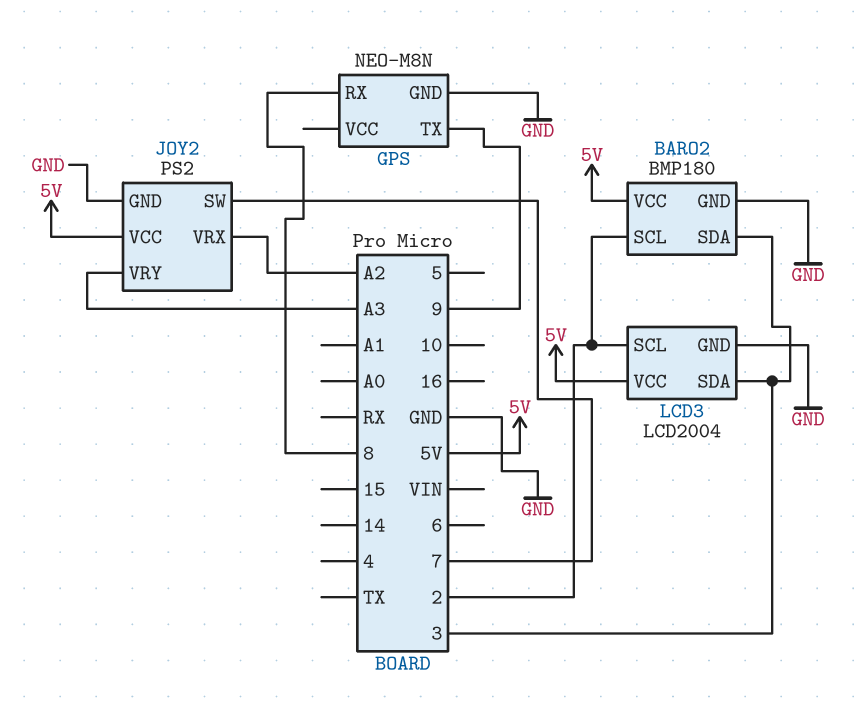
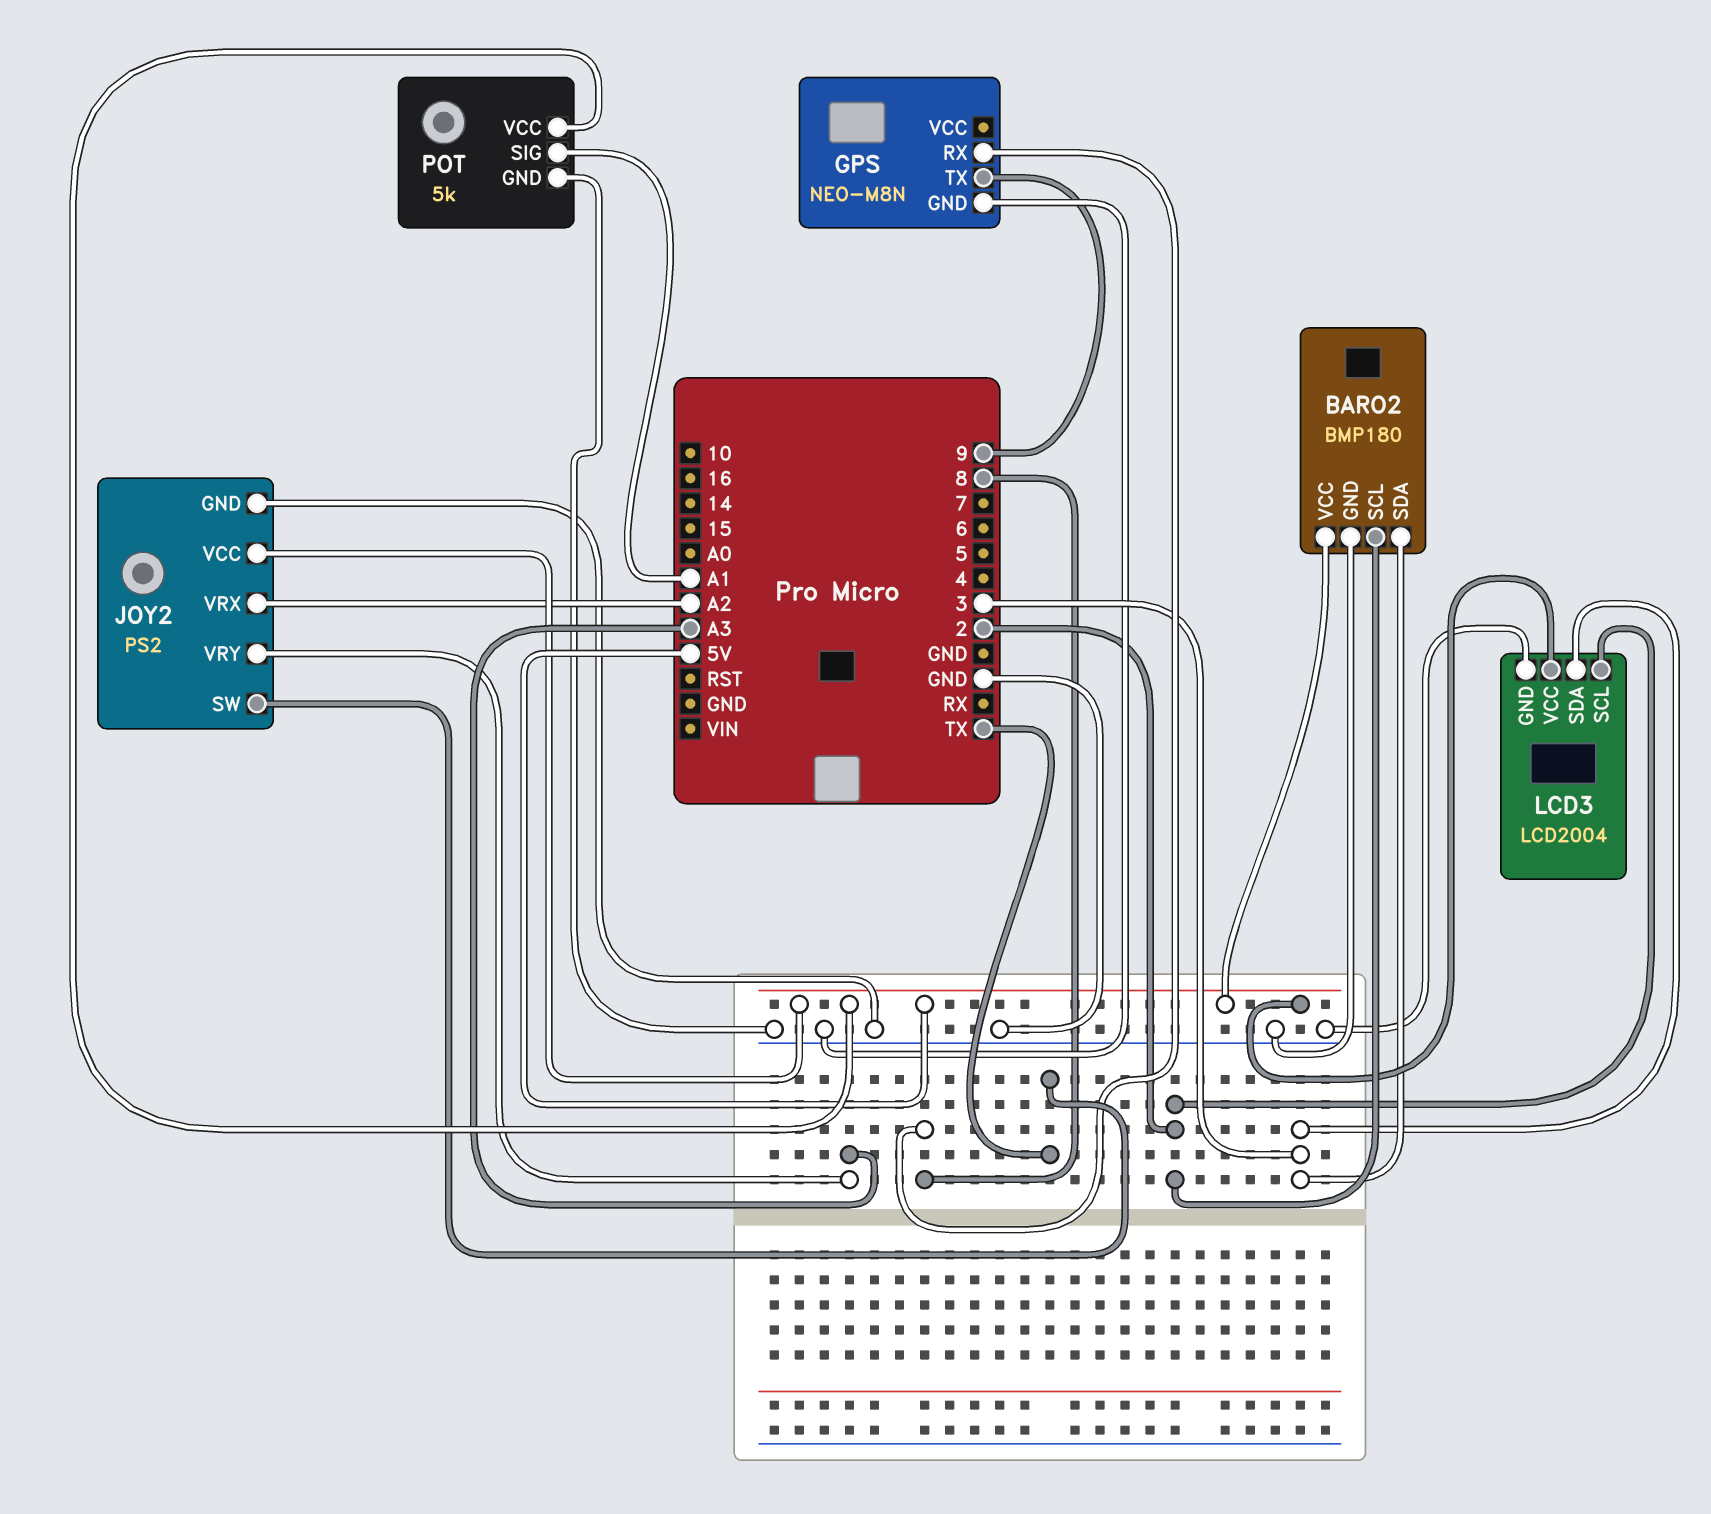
JOY2 pin SW: 7 -> TX
POT: none -> 5k
POT pin GND: none -> GND
POT pin SIG: none -> A1
POT pin VCC: none -> 5V

